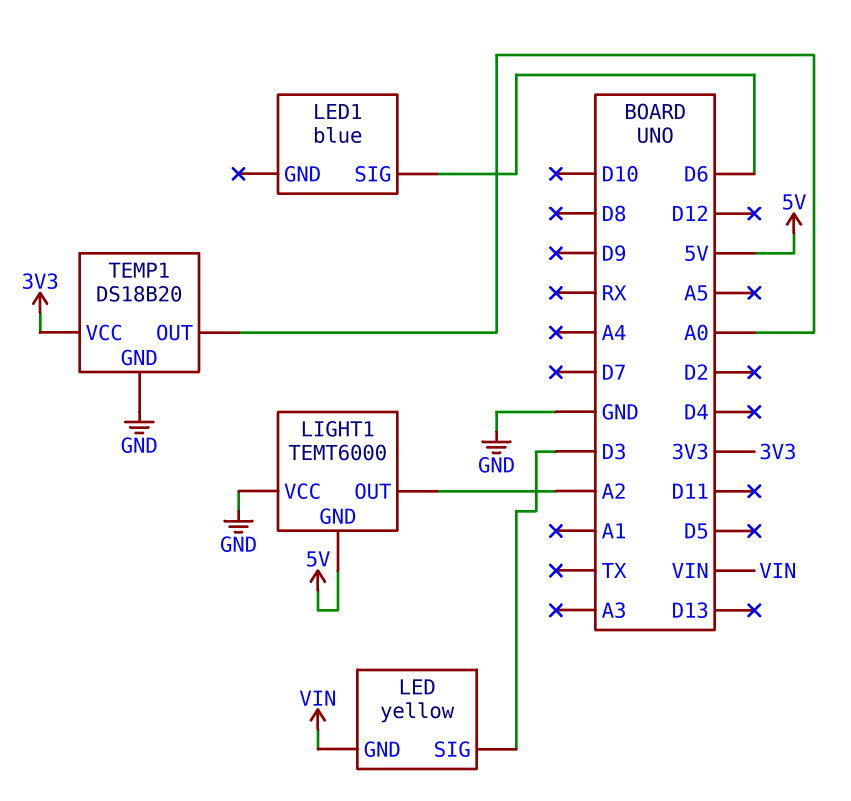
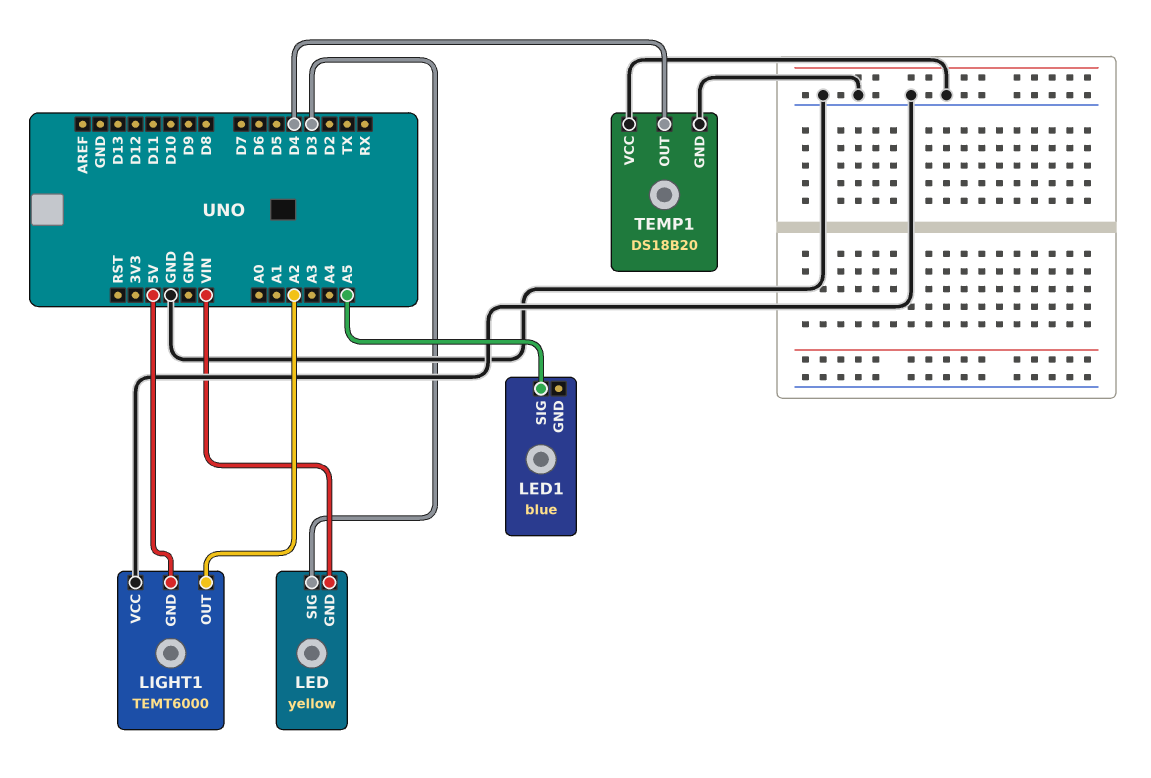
LED1 pin SIG: D6 -> A5
TEMP1 pin OUT: A0 -> D4
TEMP1 pin VCC: 3V3 -> GND

